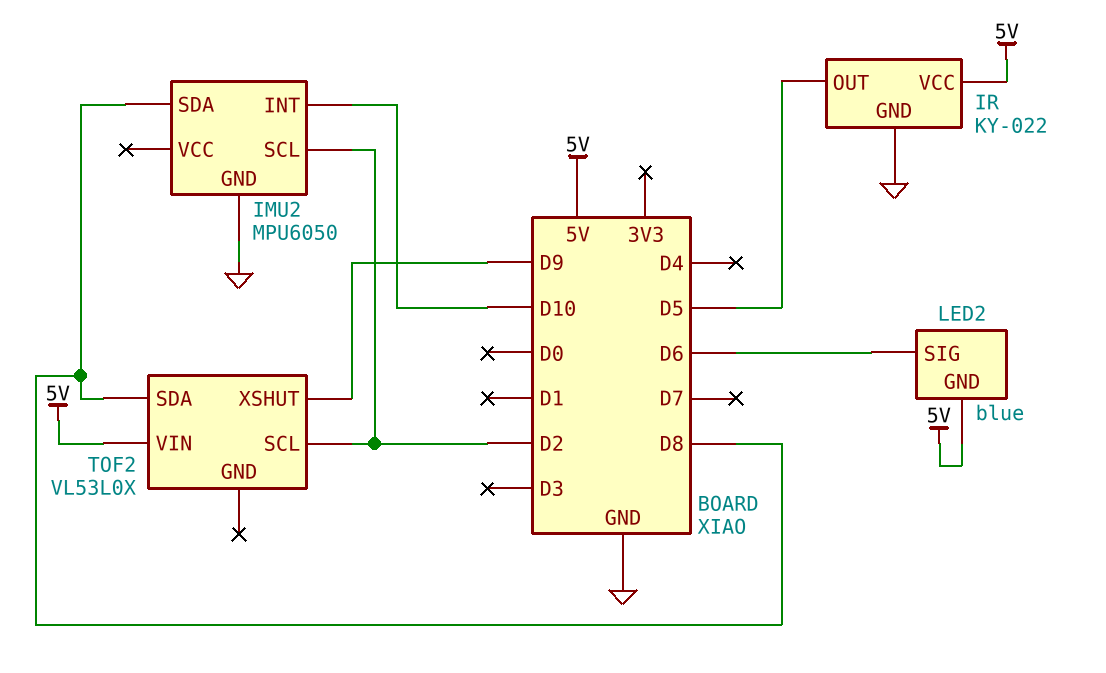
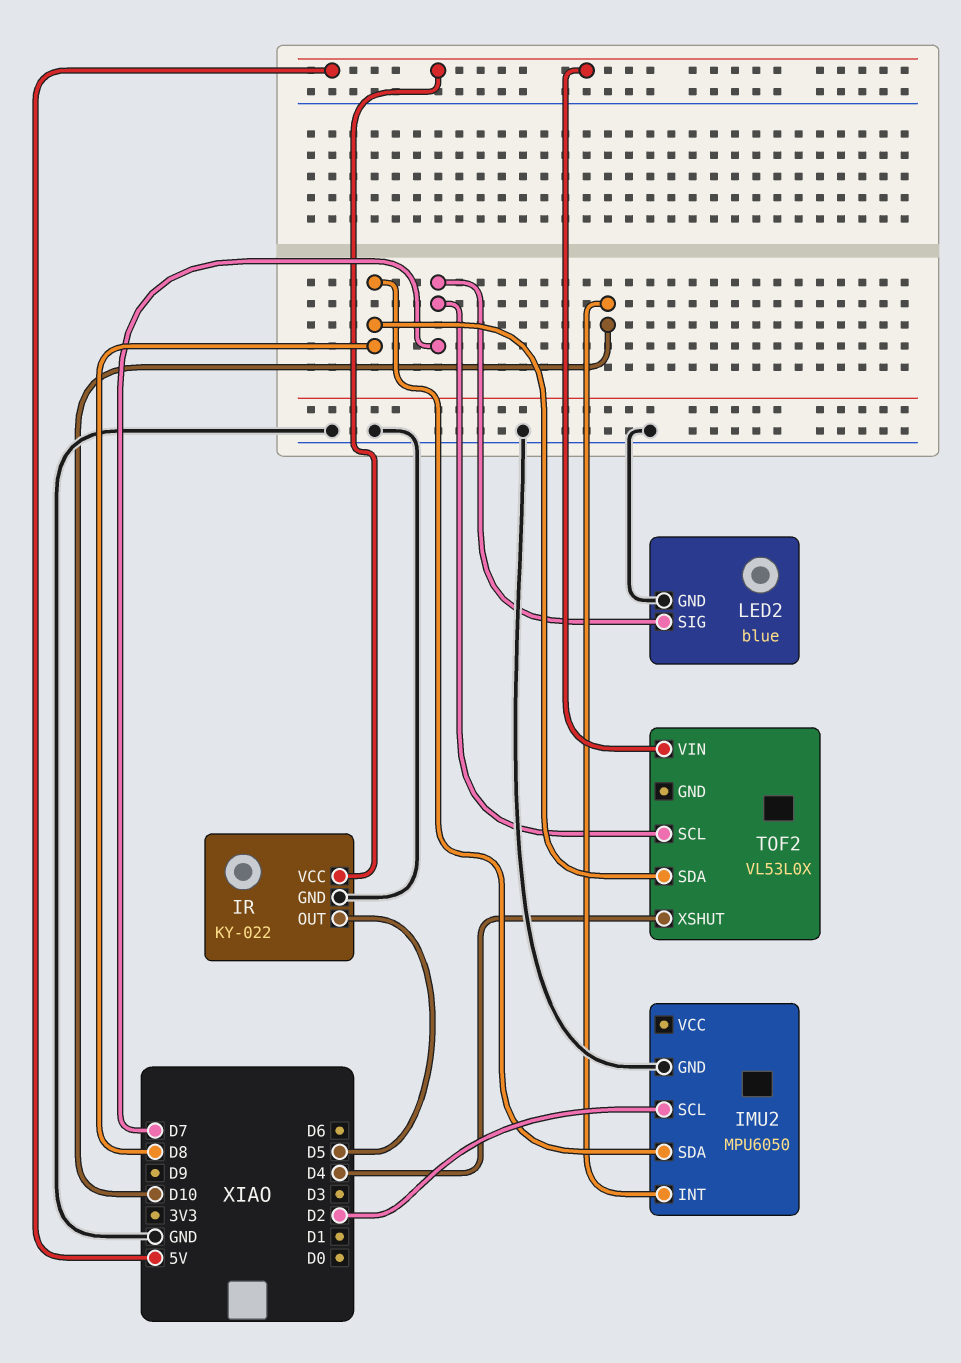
LED2 pin GND: 5V -> GND
LED2 pin SIG: D6 -> D7
TOF2 pin SCL: D2 -> D7
TOF2 pin XSHUT: D9 -> D4

